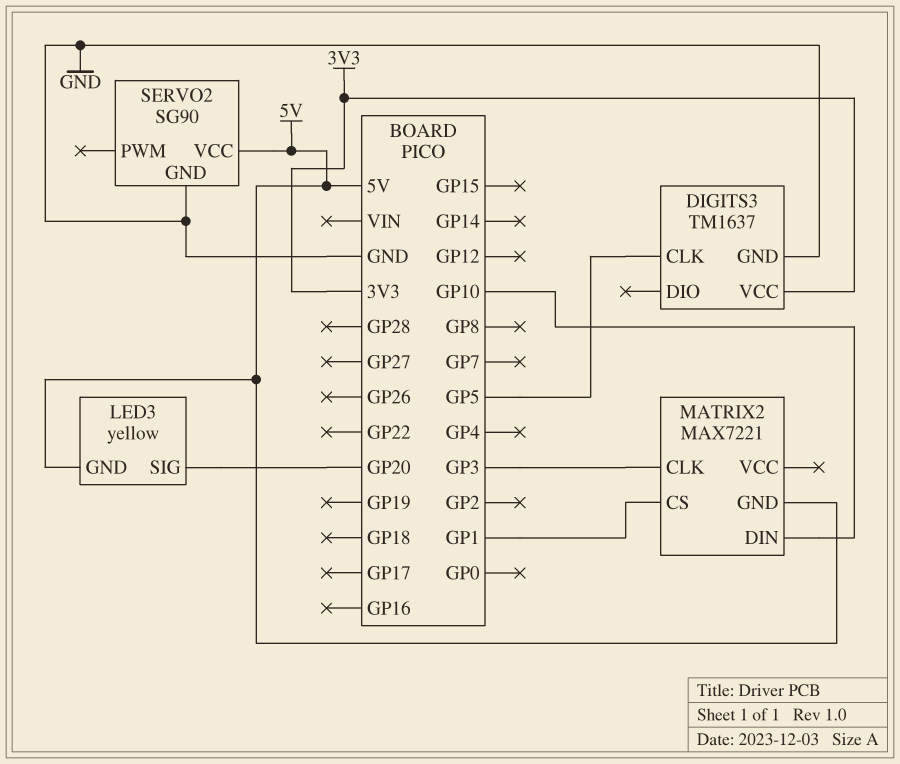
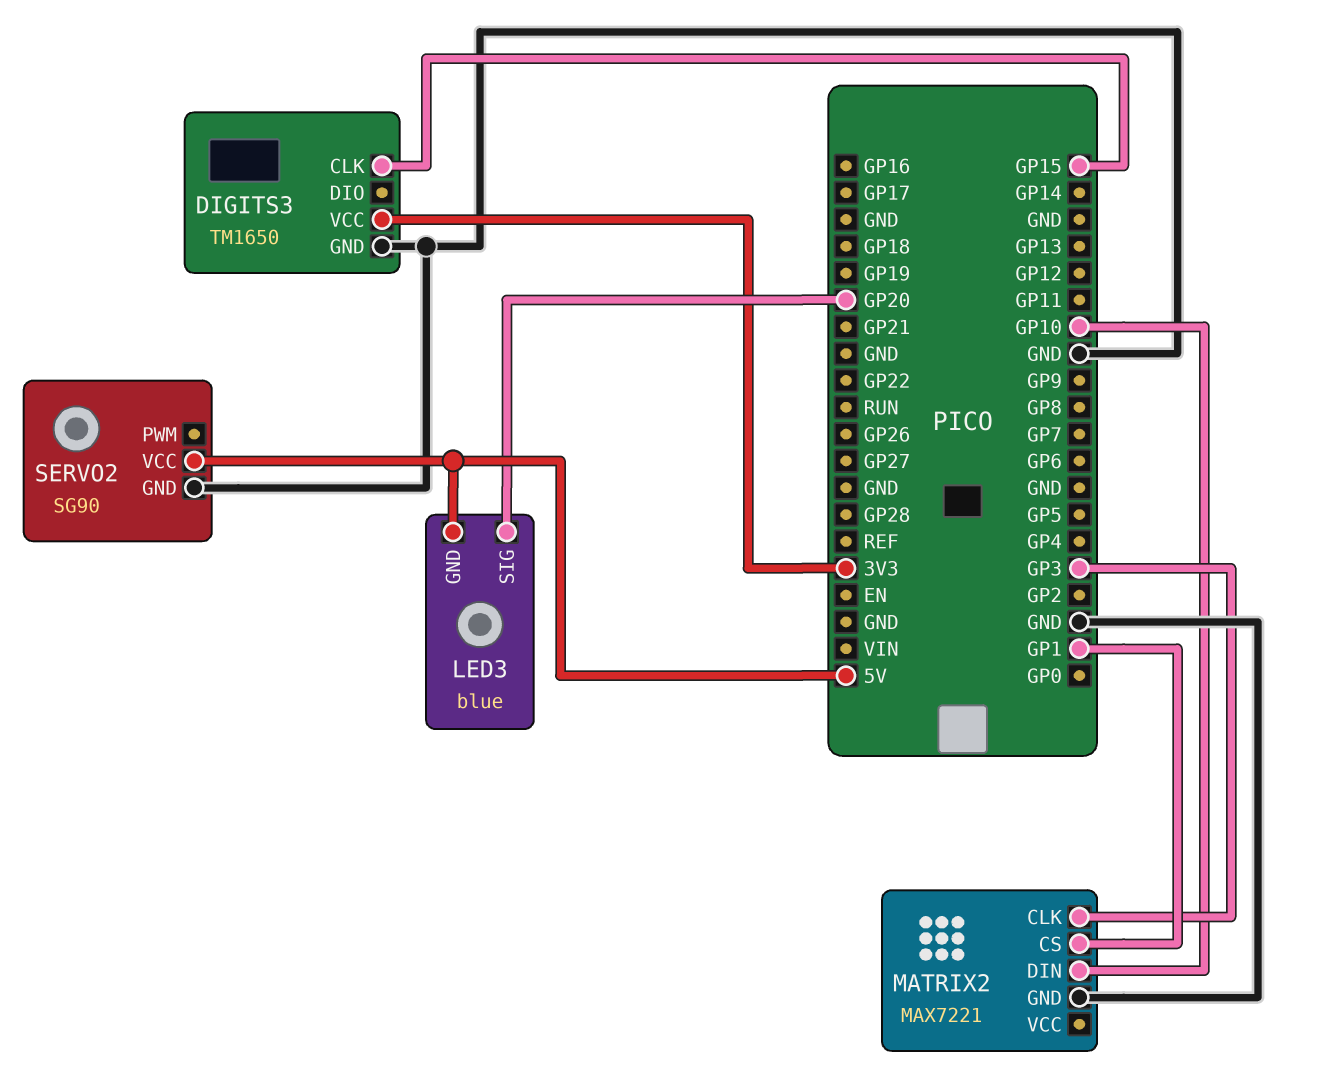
DIGITS3: TM1637 -> TM1650
DIGITS3 pin CLK: GP5 -> GP15
LED3: yellow -> blue
MATRIX2 pin GND: 5V -> GND

